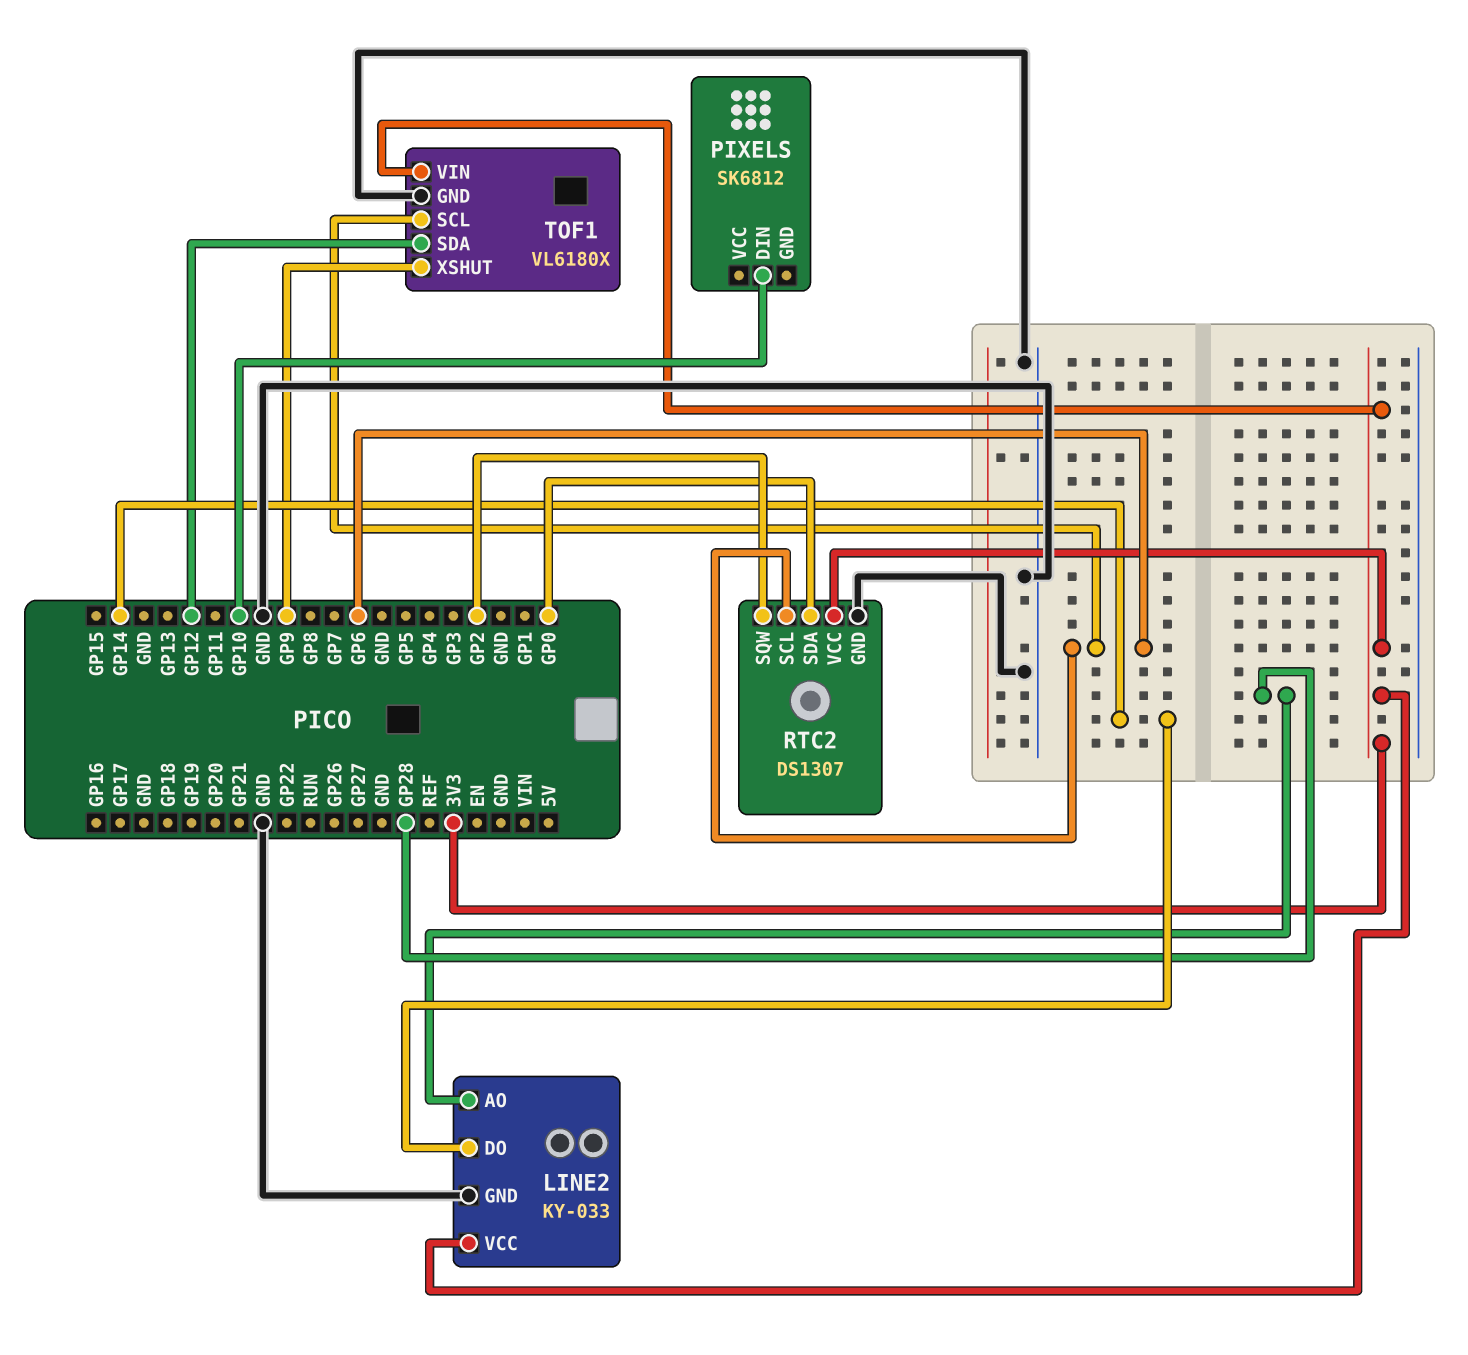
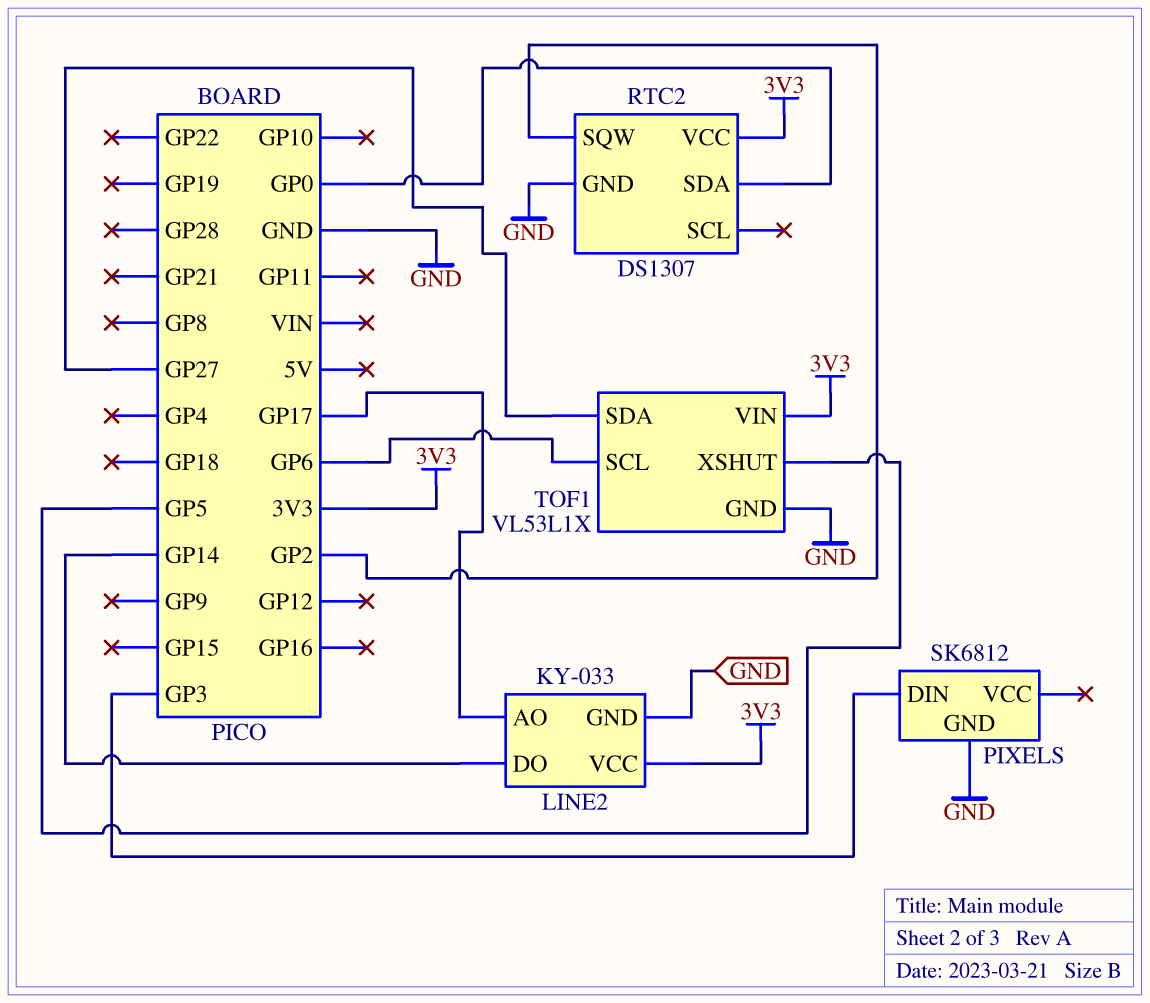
LINE2 pin AO: GP28 -> GP17
PIXELS pin DIN: GP10 -> GP3
PIXELS pin GND: none -> GND
RTC2 pin SCL: GP6 -> none
TOF1: VL6180X -> VL53L1X
TOF1 pin SDA: GP12 -> GP27
TOF1 pin XSHUT: GP9 -> GP5

